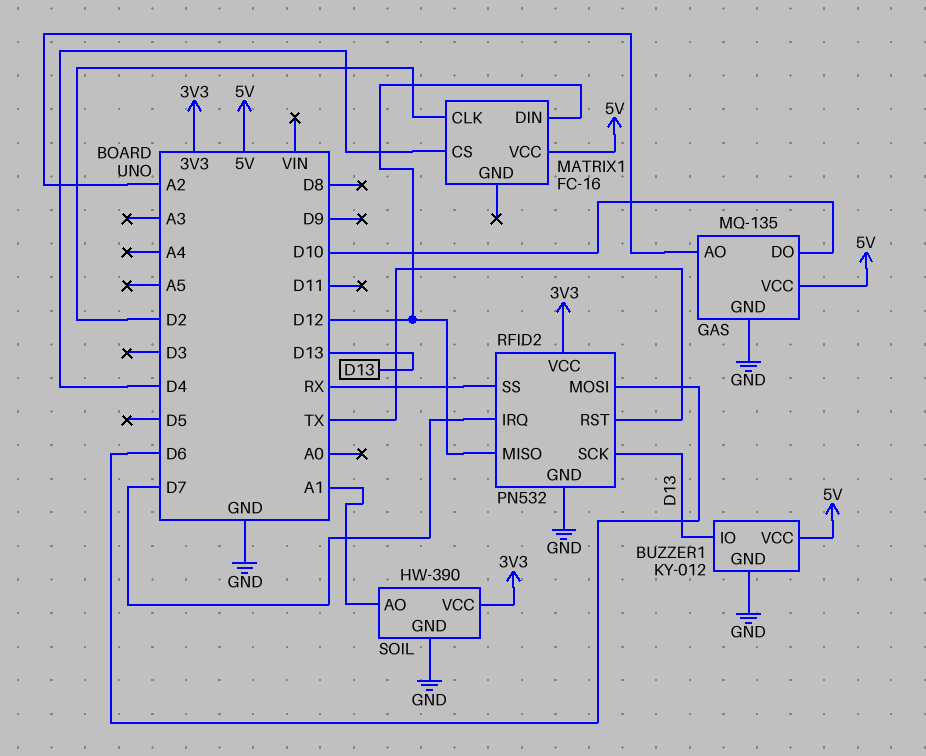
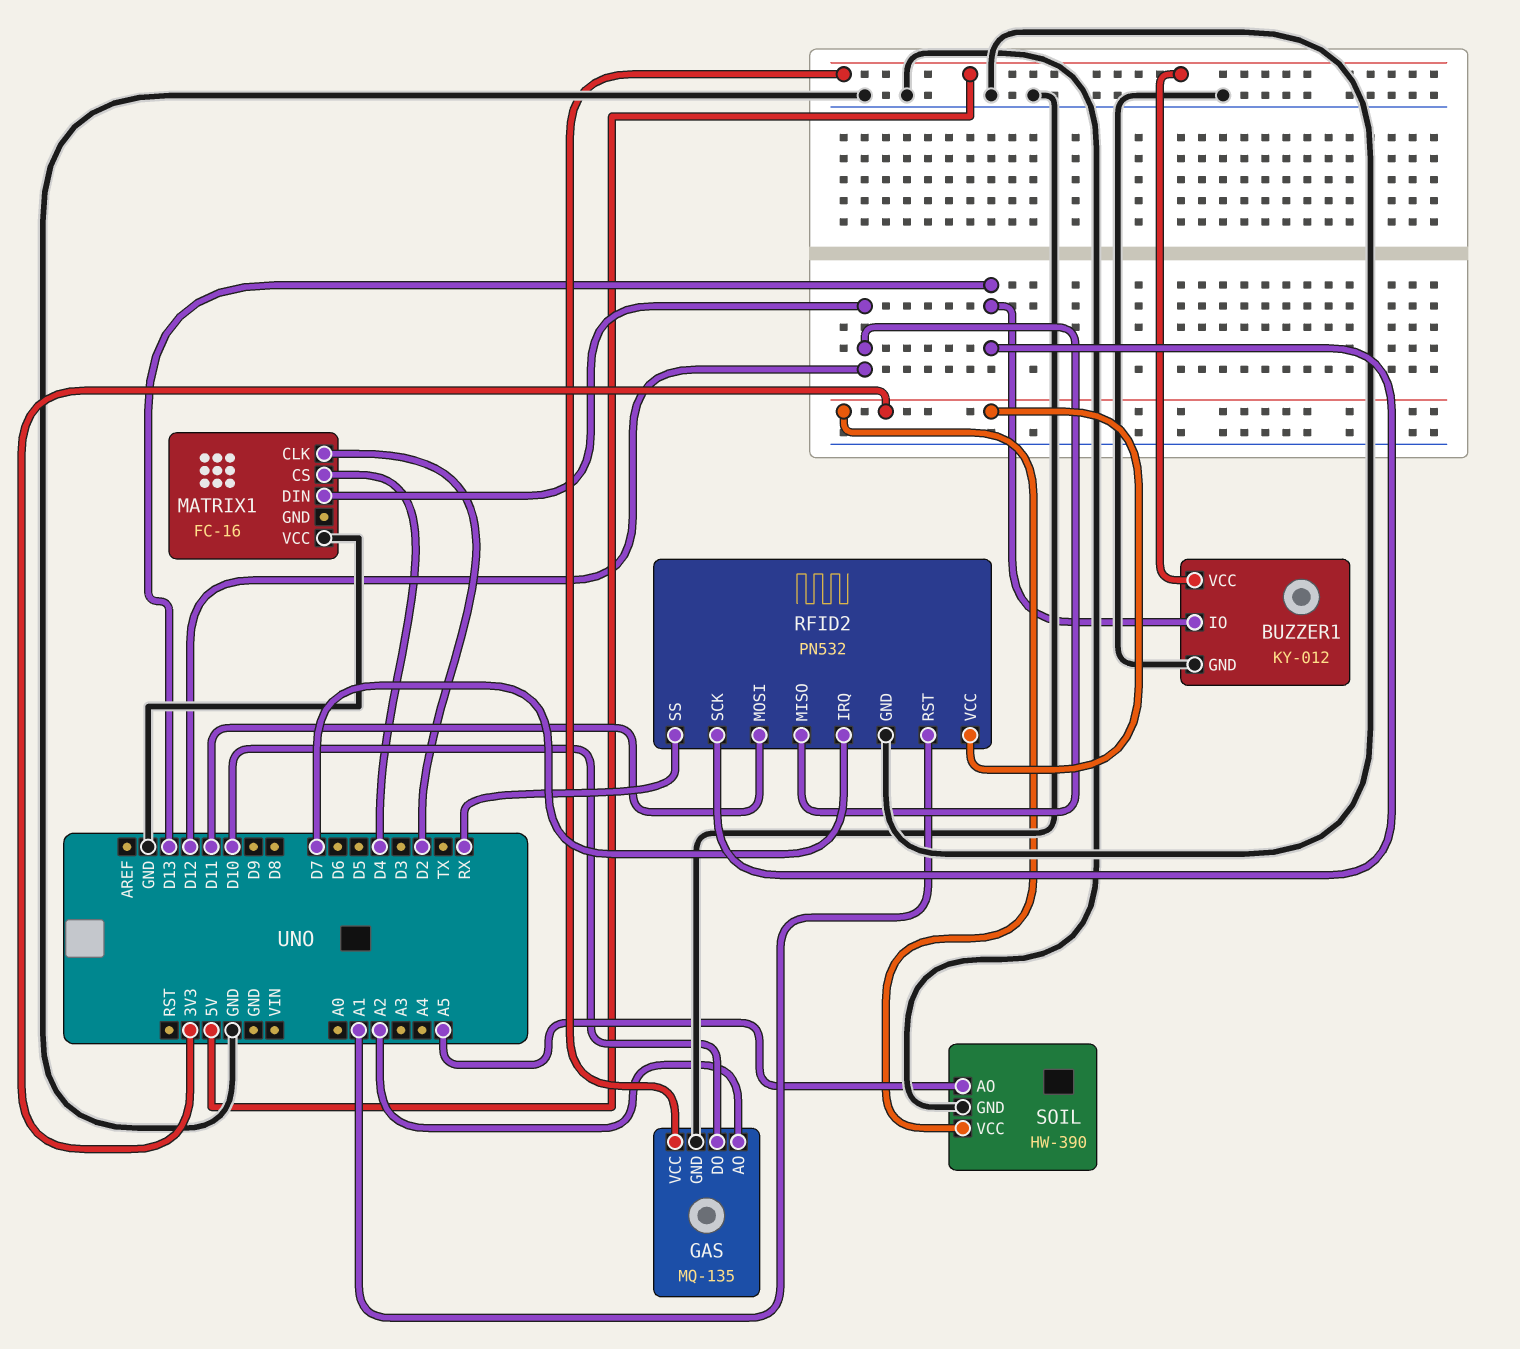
MATRIX1 pin VCC: 5V -> GND
RFID2 pin MOSI: D6 -> D11
RFID2 pin RST: TX -> A1
SOIL pin AO: A1 -> A5

